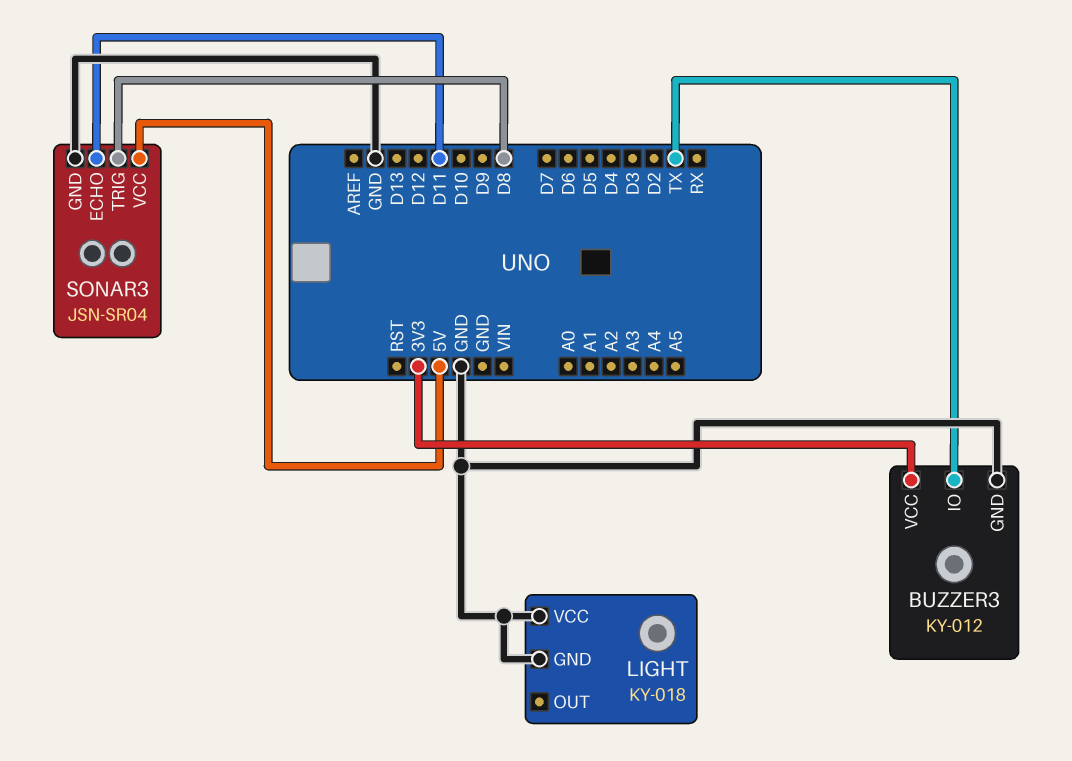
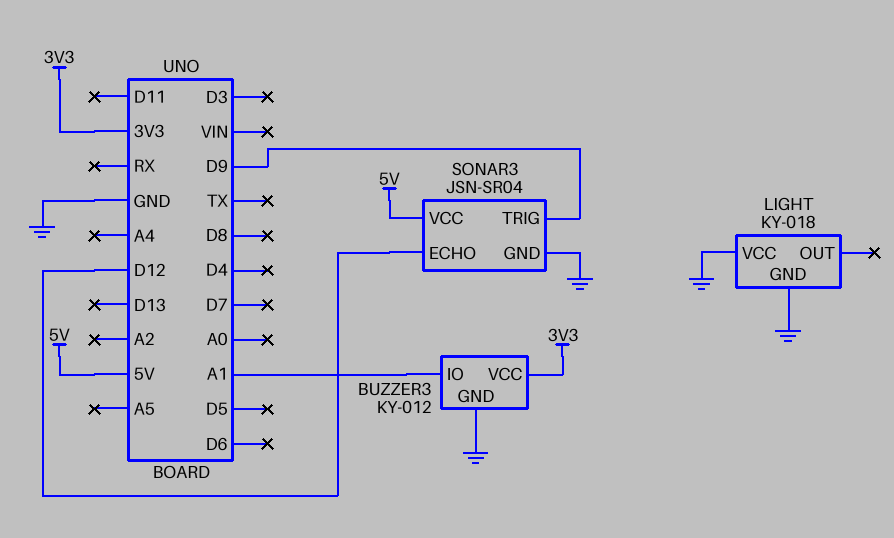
BUZZER3 pin IO: TX -> A1
SONAR3 pin ECHO: D11 -> D12
SONAR3 pin TRIG: D8 -> D9

